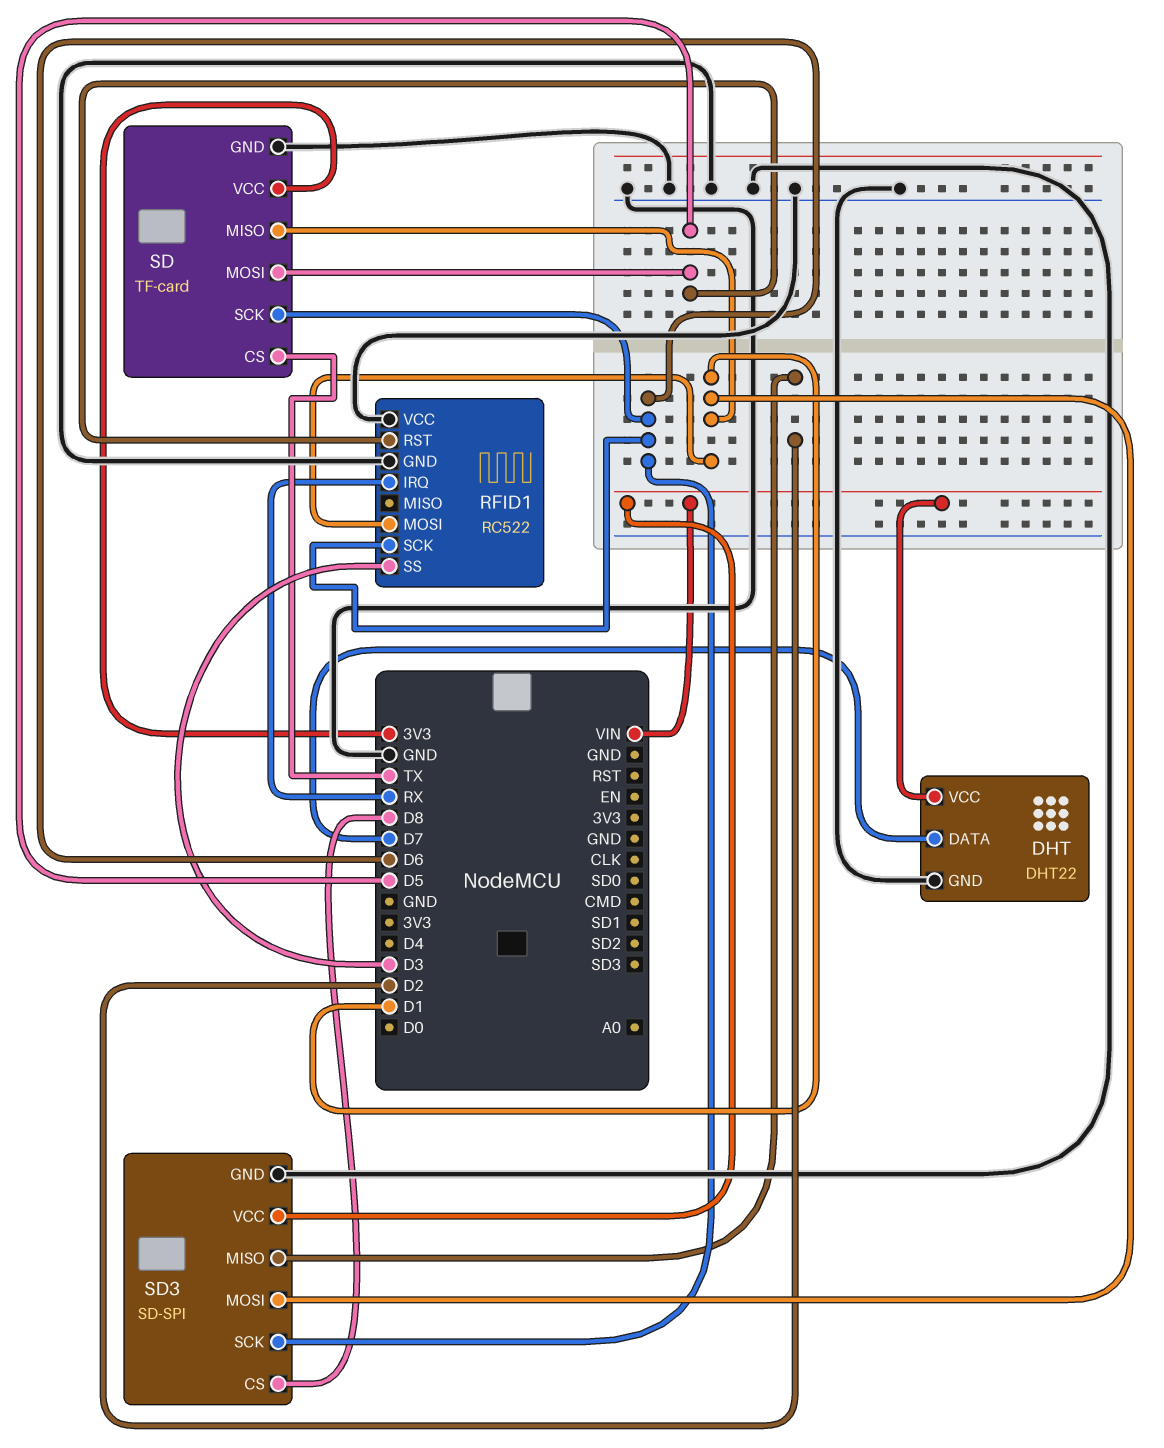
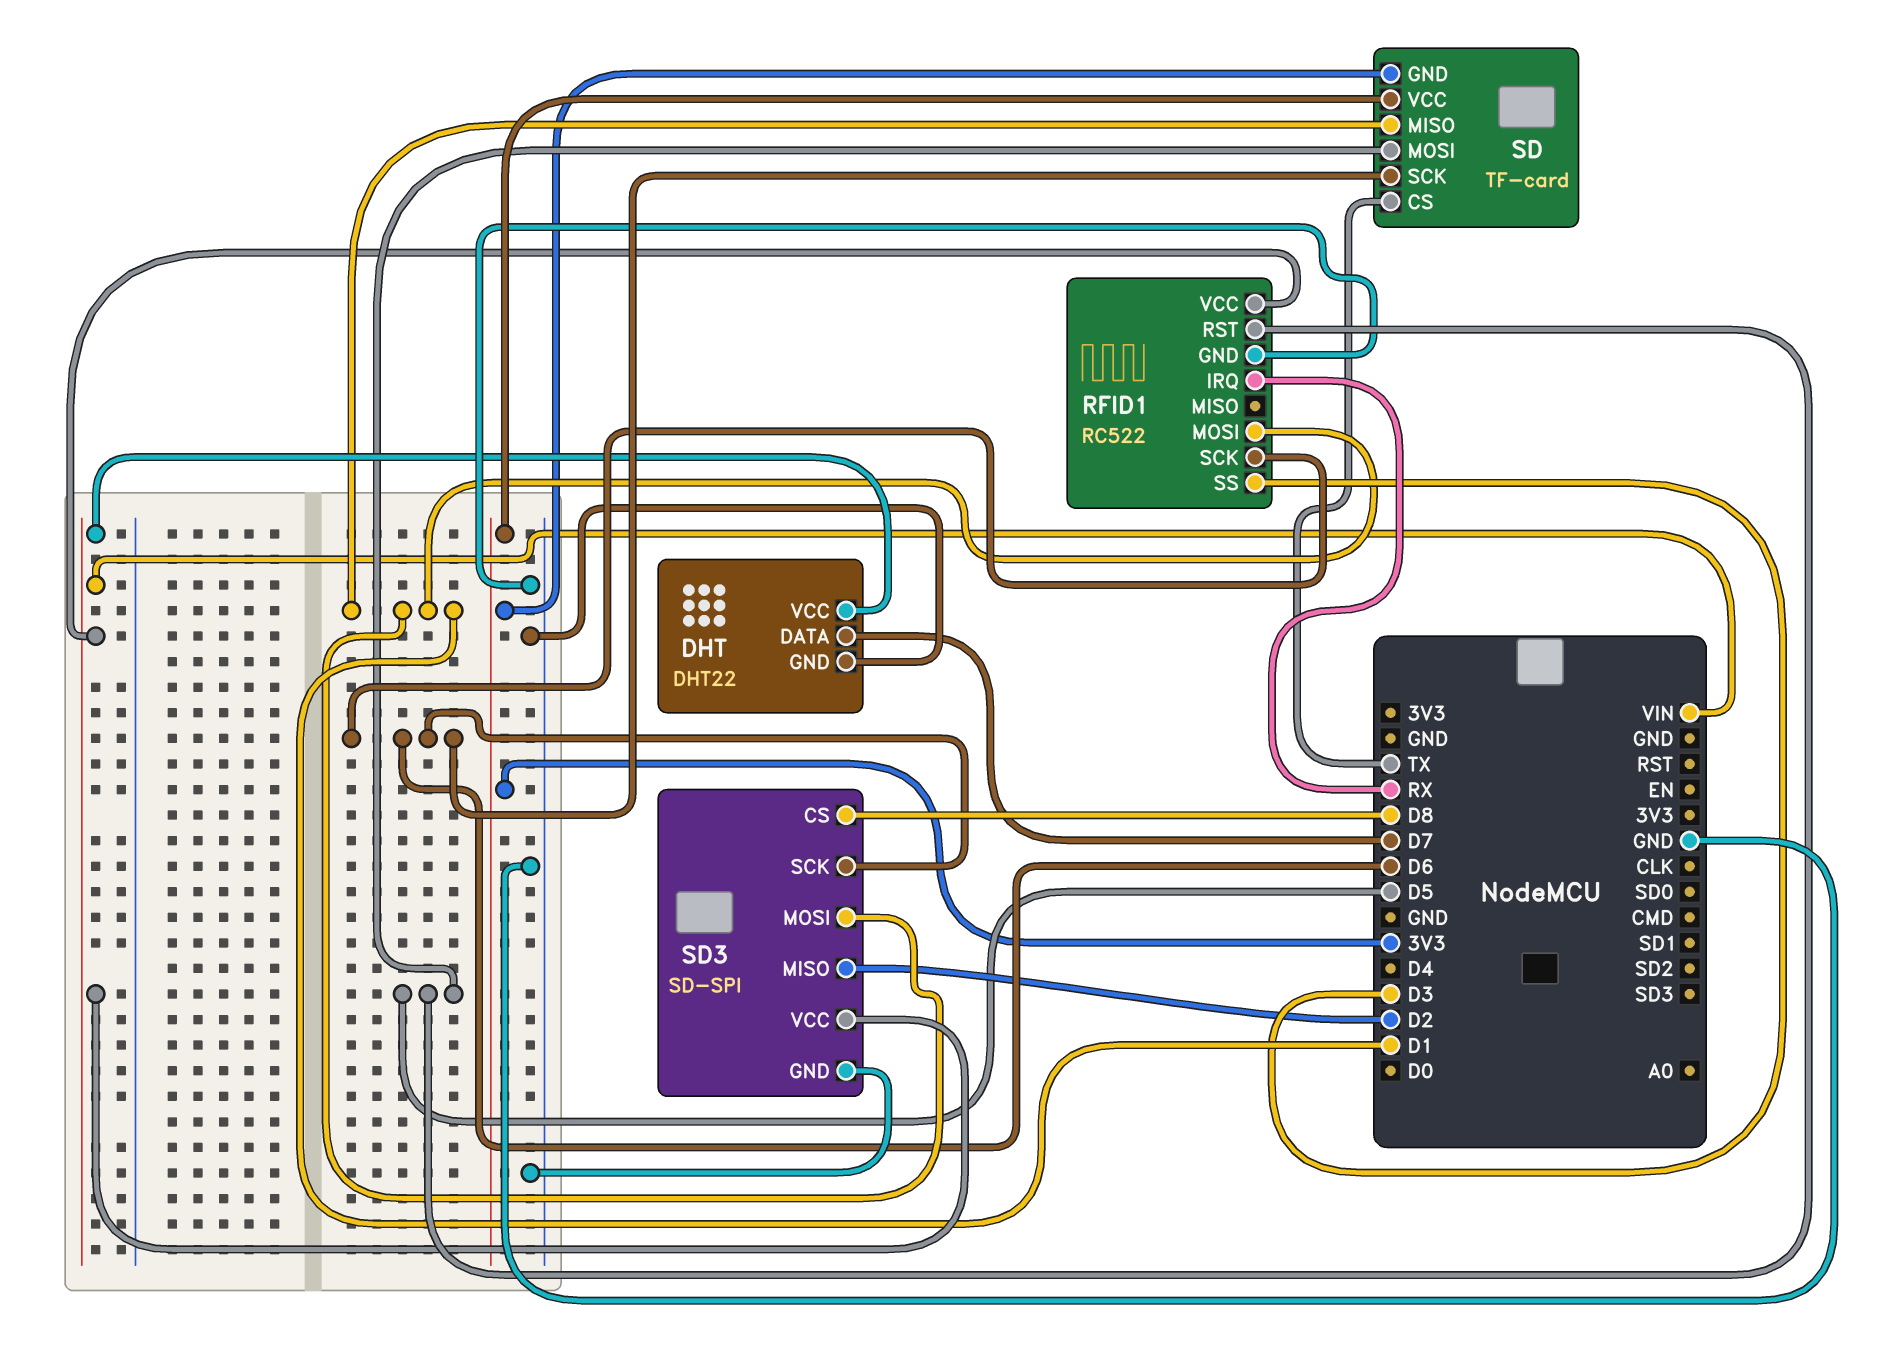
RFID1 pin VCC: GND -> VIN
SD pin GND: GND -> 3V3

